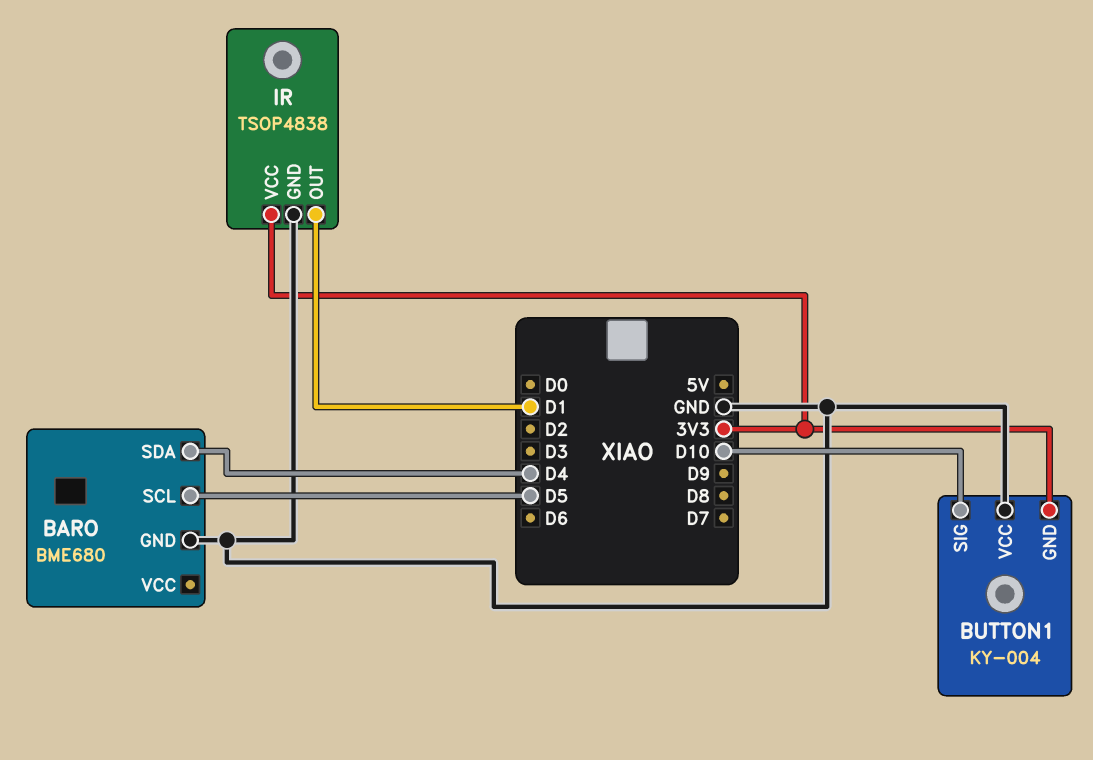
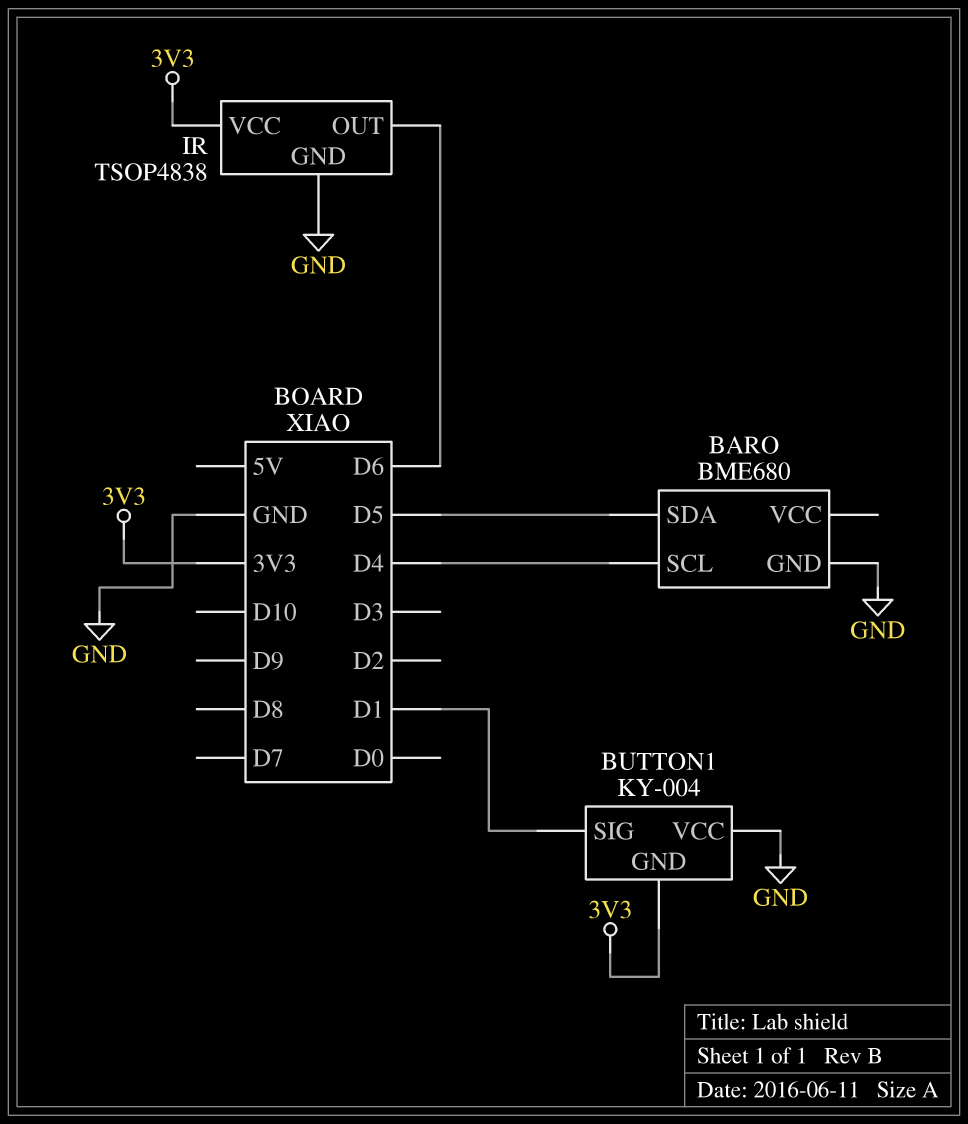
BARO pin SCL: D5 -> D4
BARO pin SDA: D4 -> D5
BUTTON1 pin SIG: D10 -> D1
IR pin OUT: D1 -> D6

